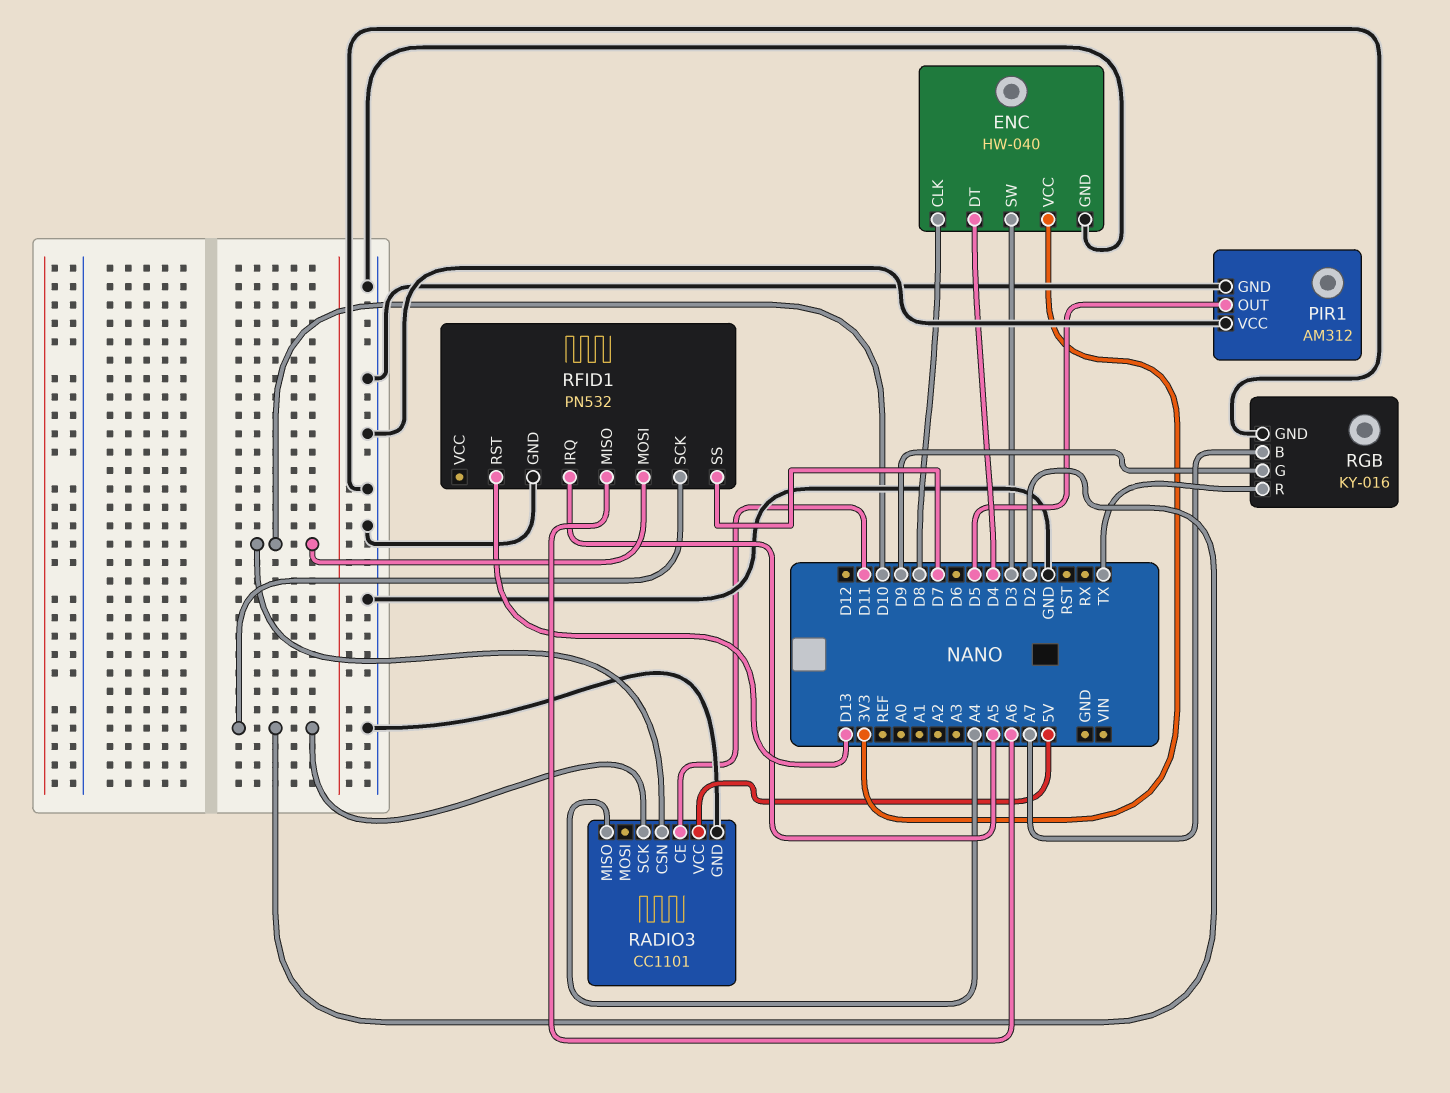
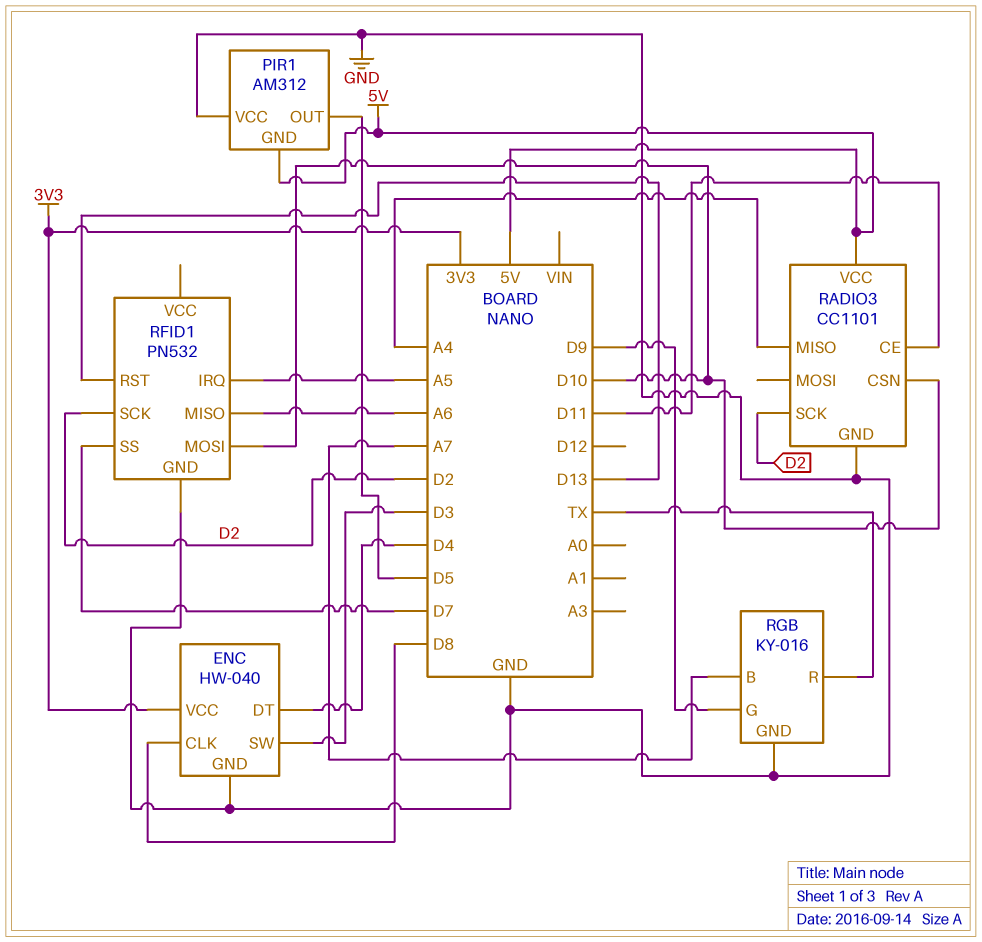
PIR1 pin GND: GND -> 5V

